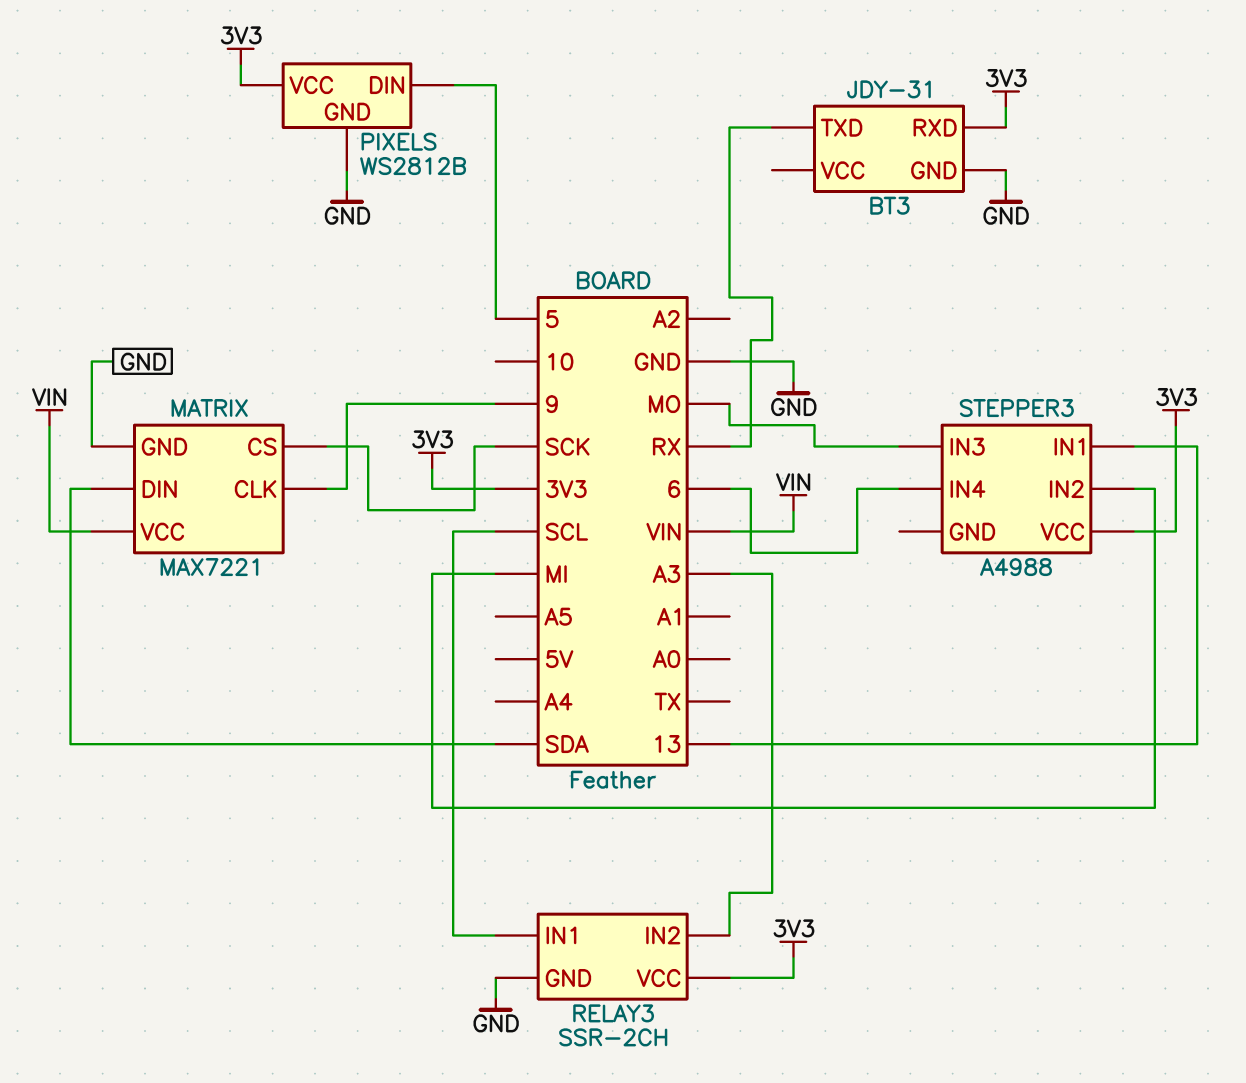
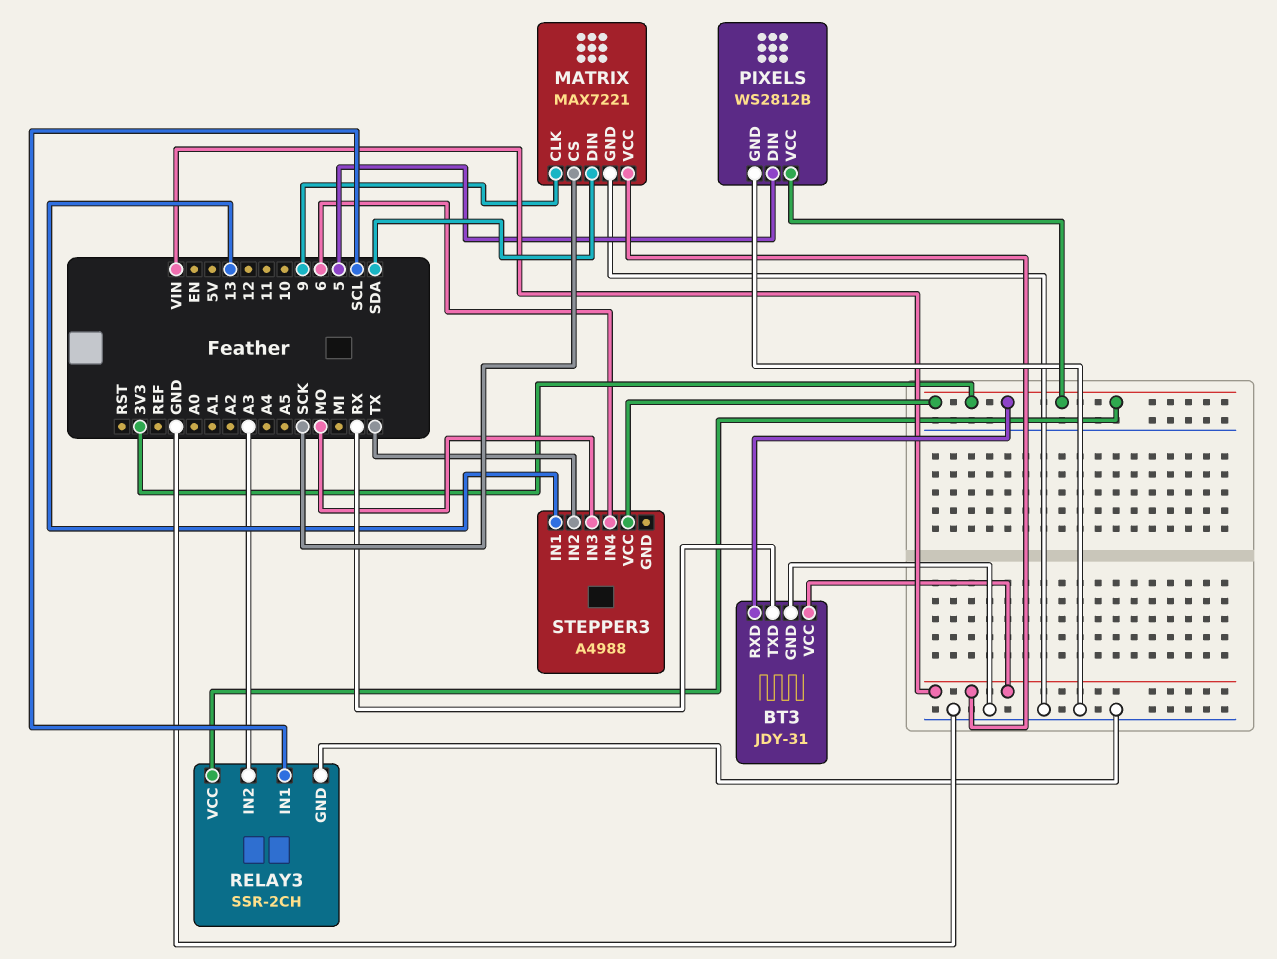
BT3 pin VCC: none -> VIN
STEPPER3 pin IN2: MI -> TX

